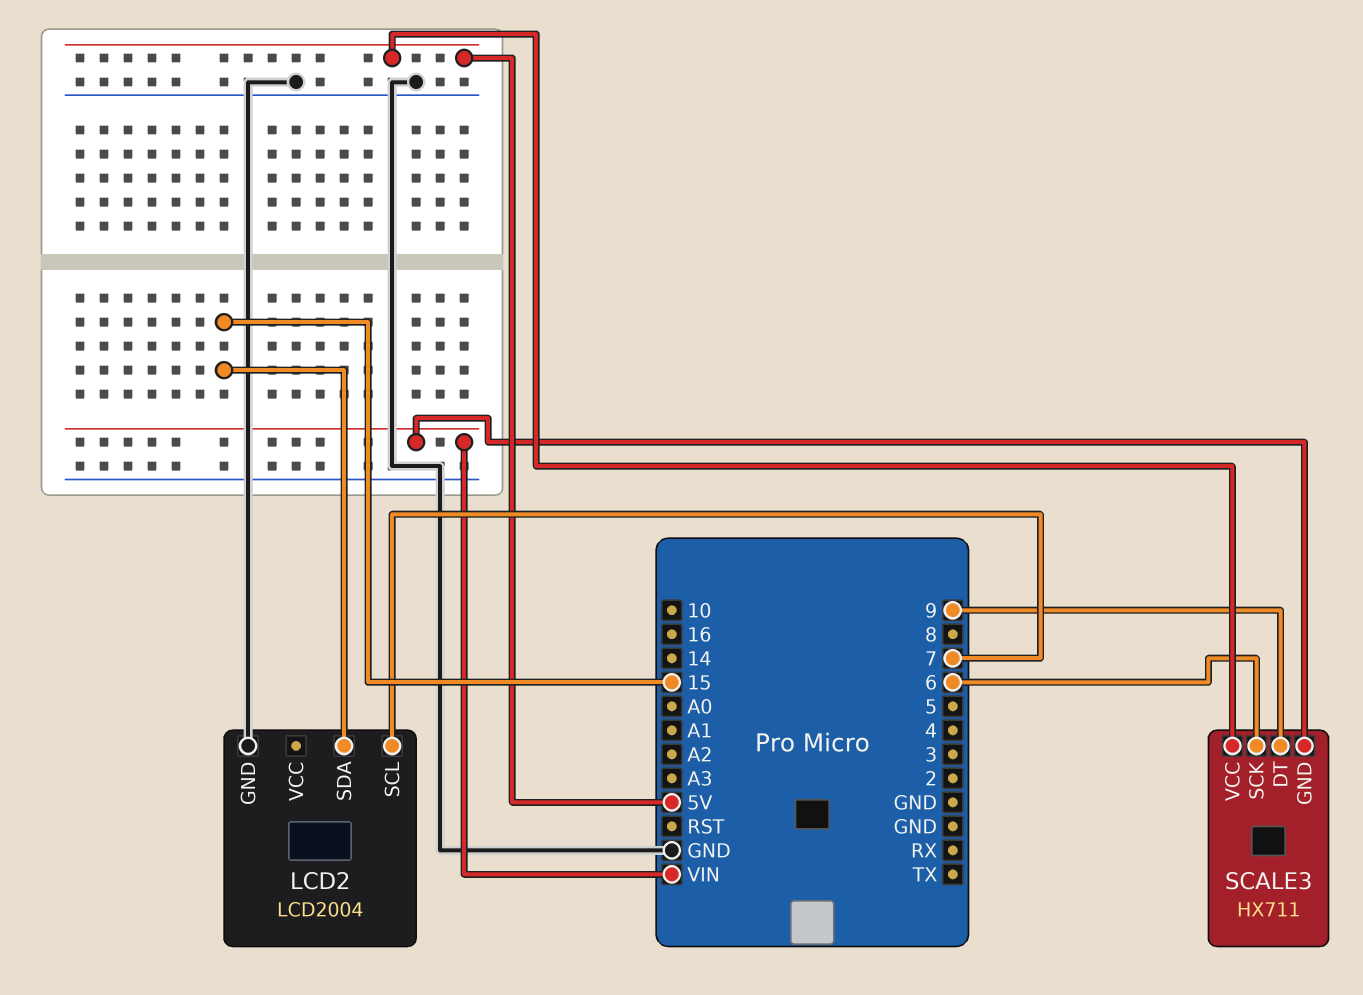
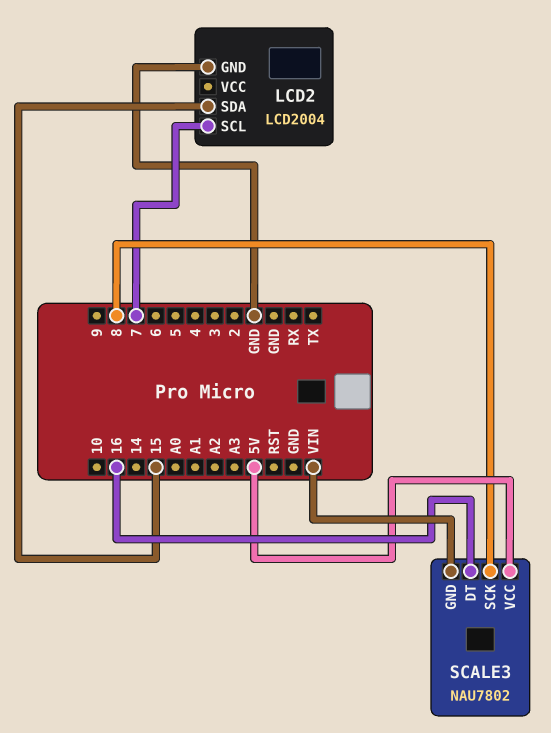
SCALE3: HX711 -> NAU7802
SCALE3 pin DT: 9 -> 16
SCALE3 pin SCK: 6 -> 8

